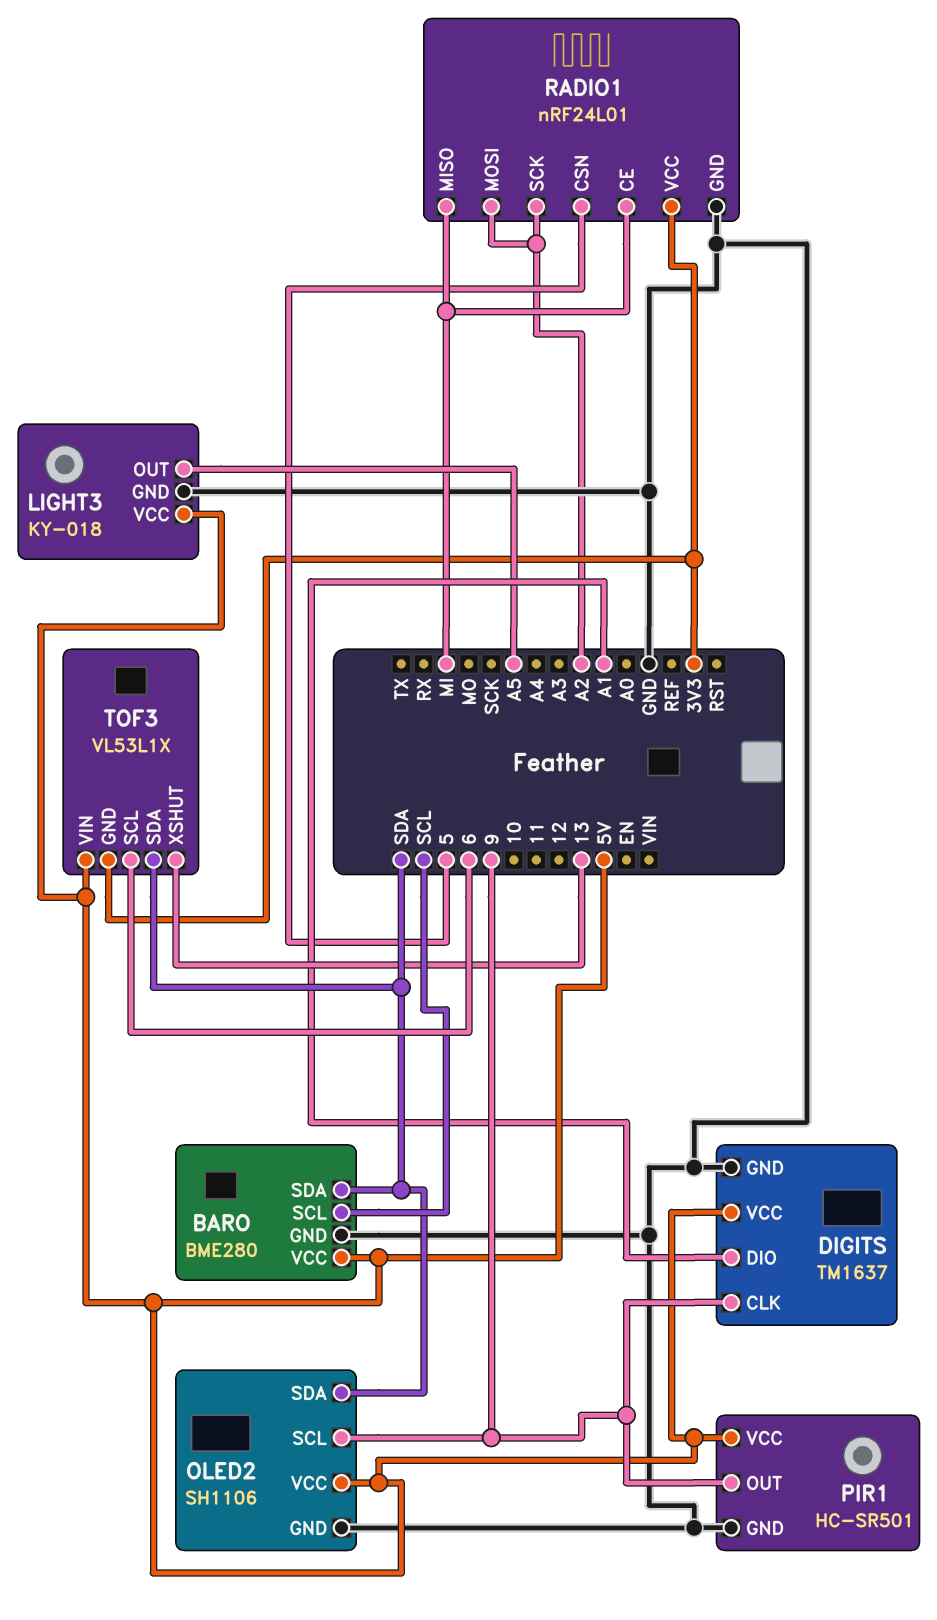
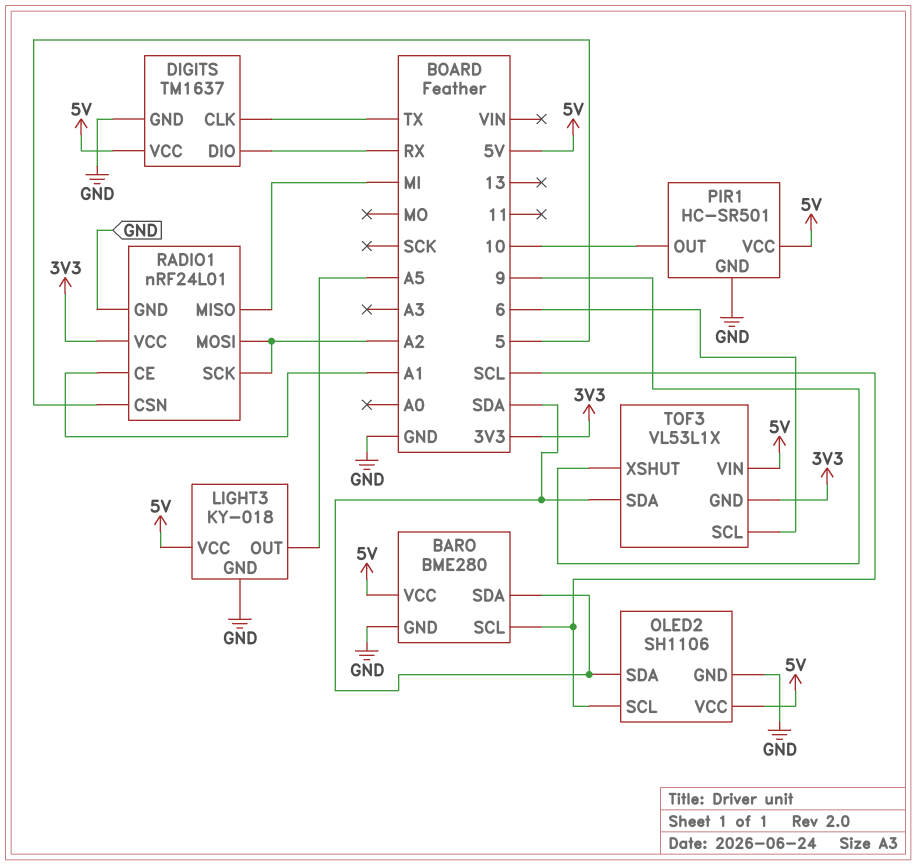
DIGITS pin CLK: 9 -> TX
DIGITS pin DIO: A1 -> RX
OLED2 pin SCL: 9 -> SCL
PIR1 pin OUT: 9 -> 10
RADIO1 pin CE: MI -> A1
TOF3 pin XSHUT: 13 -> 9

